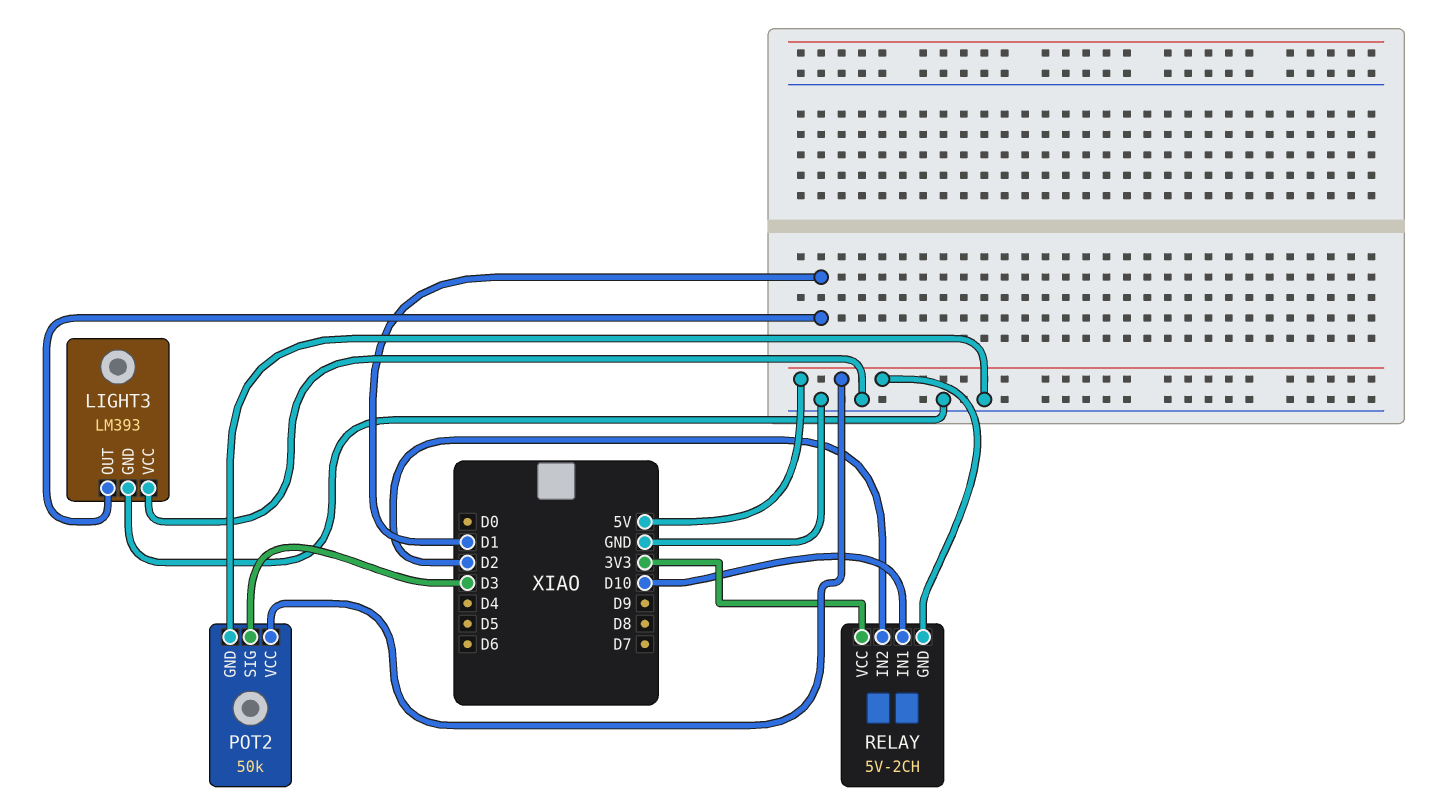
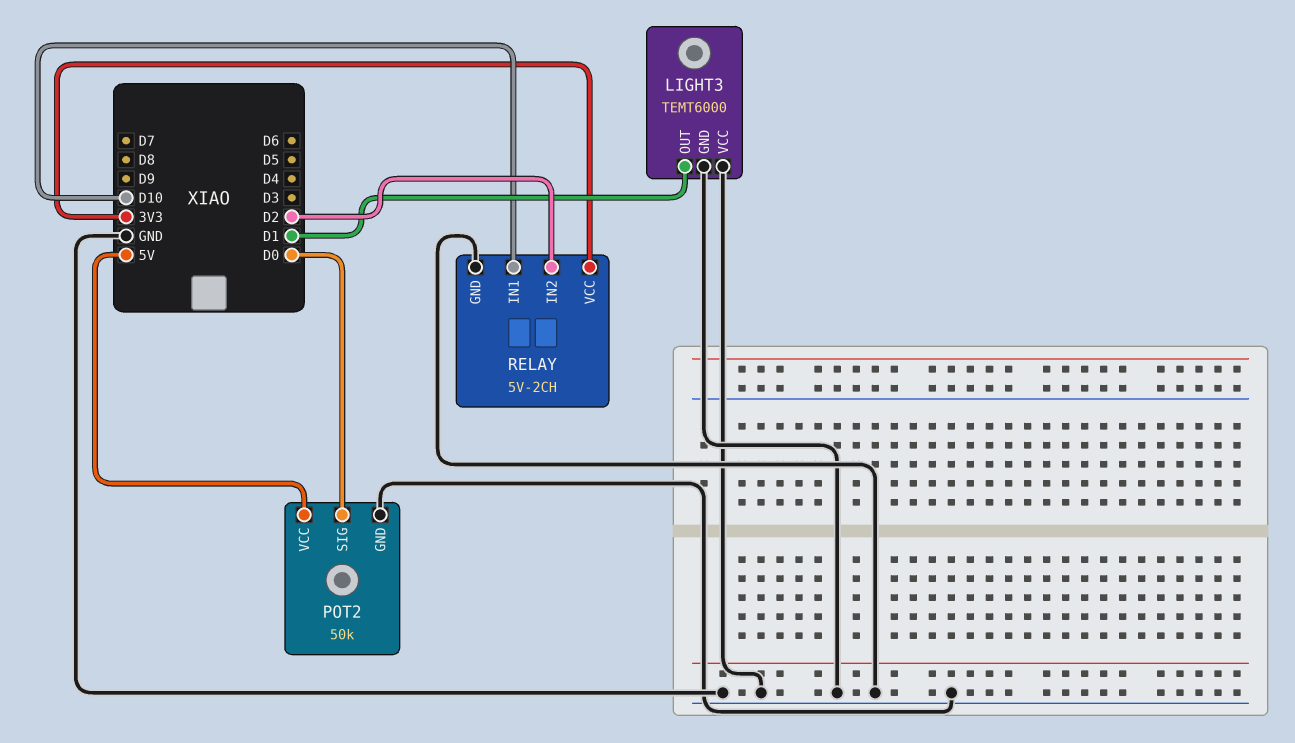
LIGHT3: LM393 -> TEMT6000
POT2 pin SIG: D3 -> D0
RELAY pin GND: 5V -> GND

